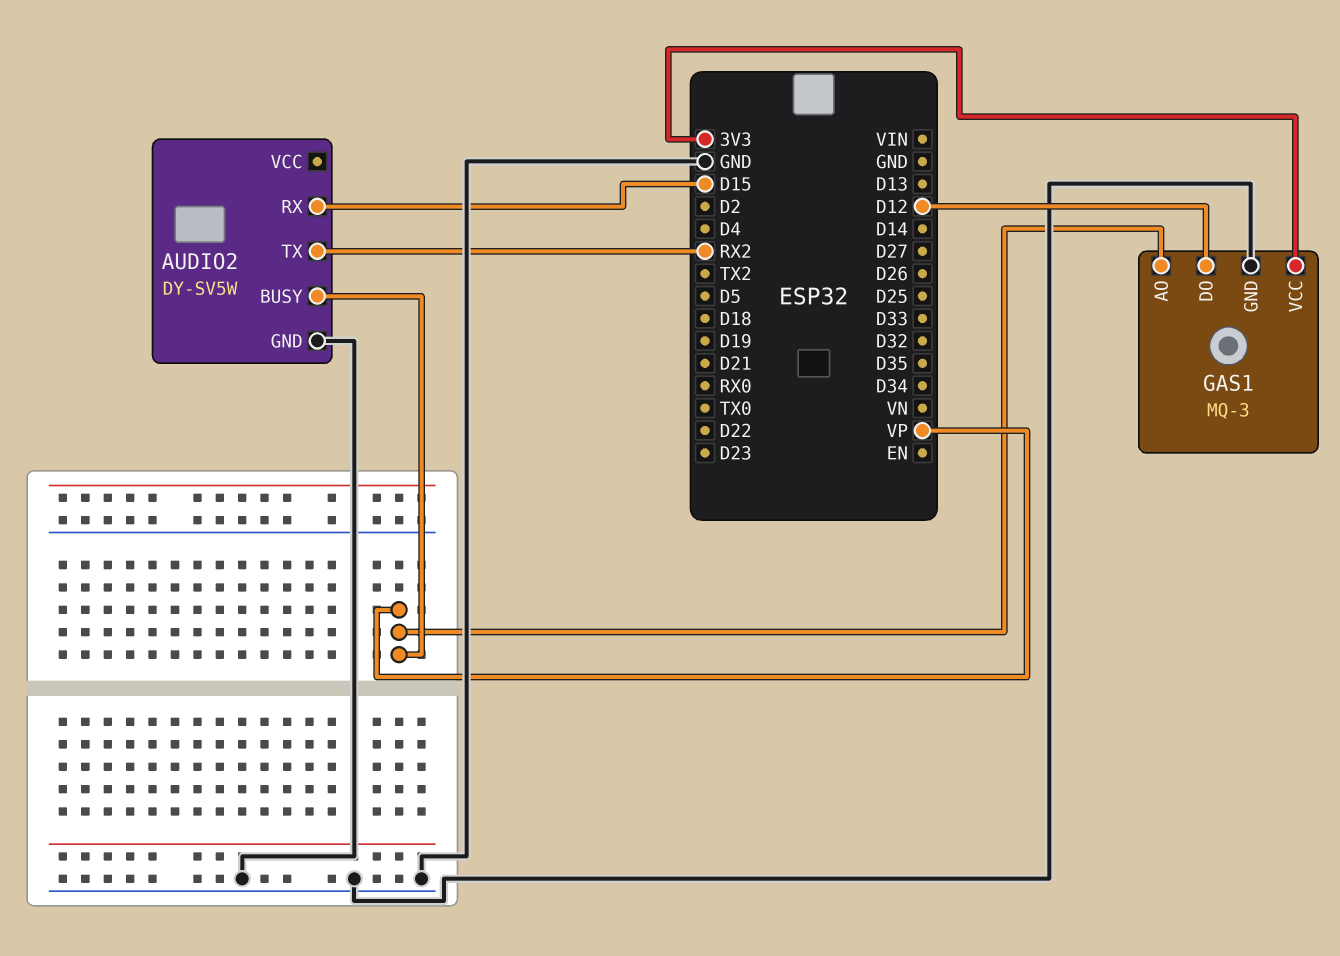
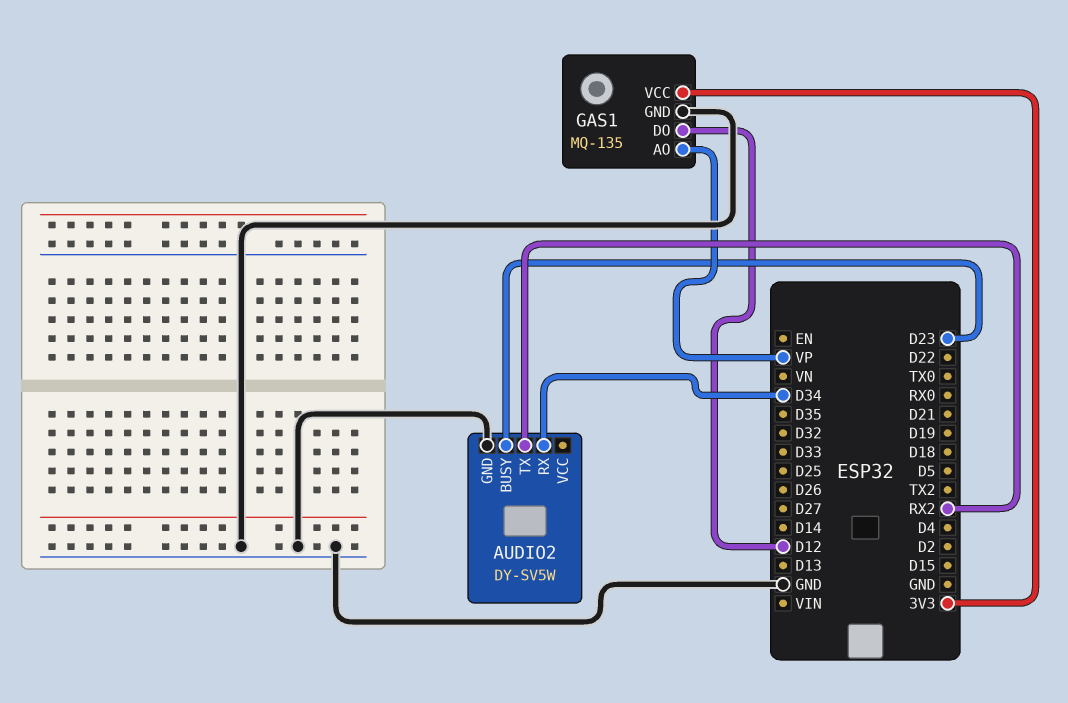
AUDIO2 pin BUSY: VP -> D23
AUDIO2 pin RX: D15 -> D34
GAS1: MQ-3 -> MQ-135

